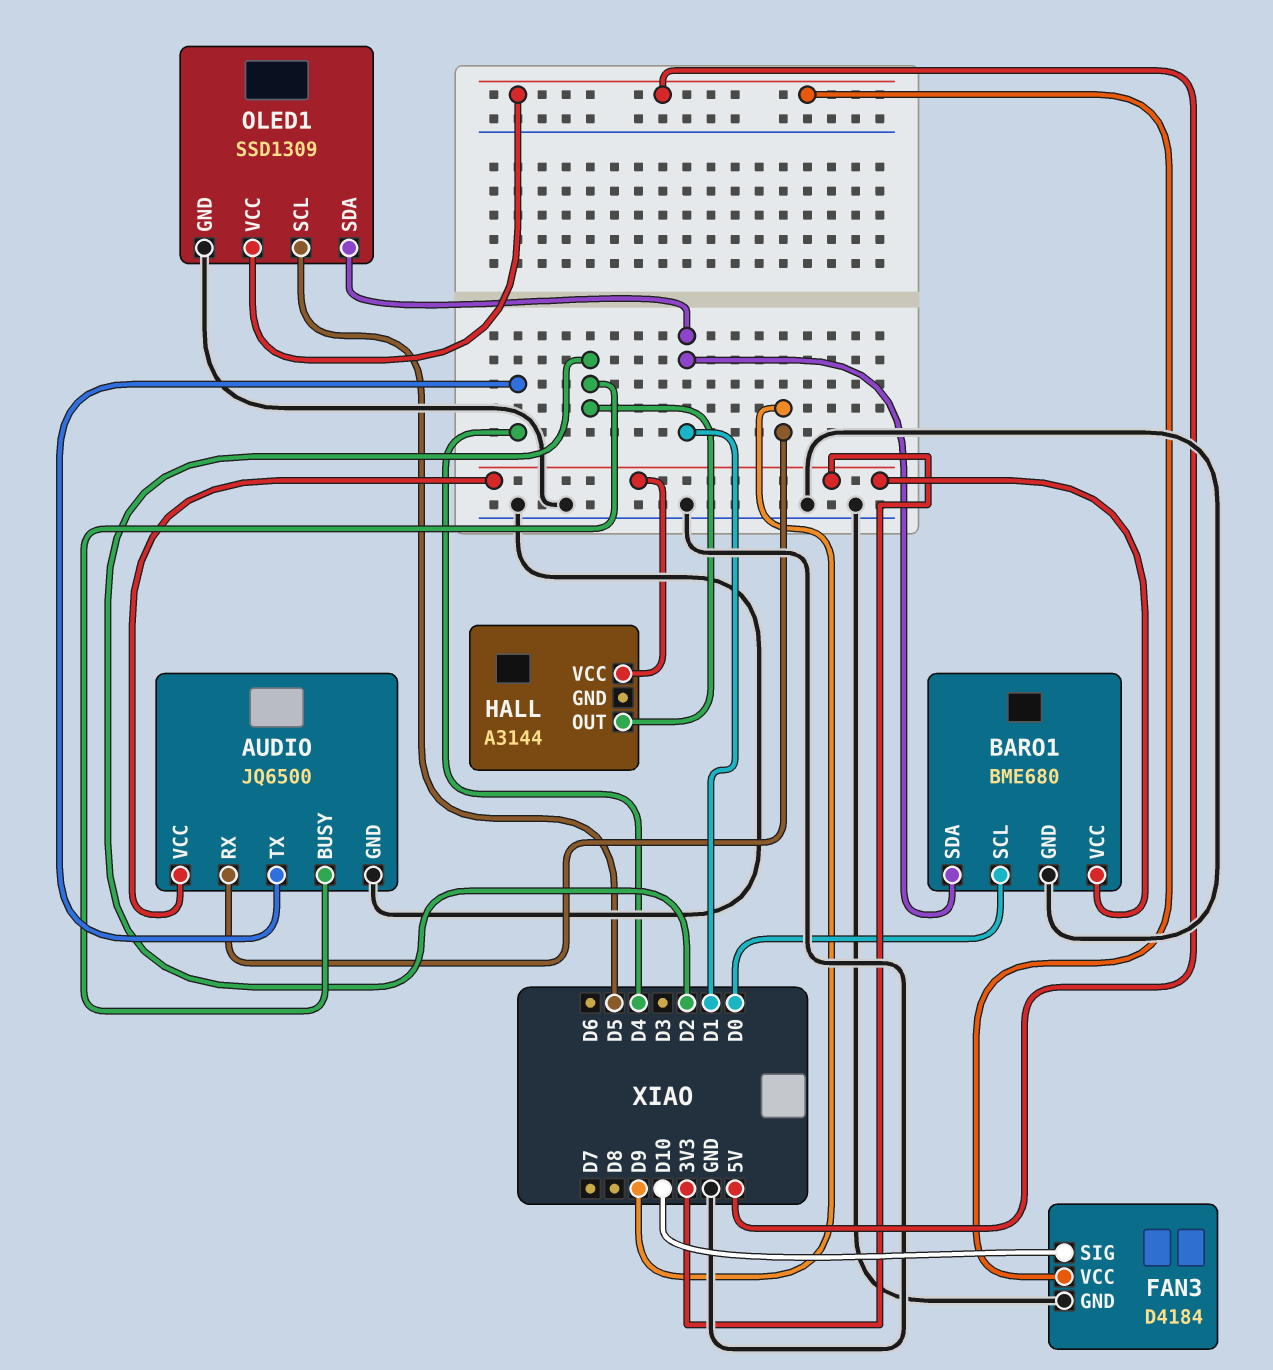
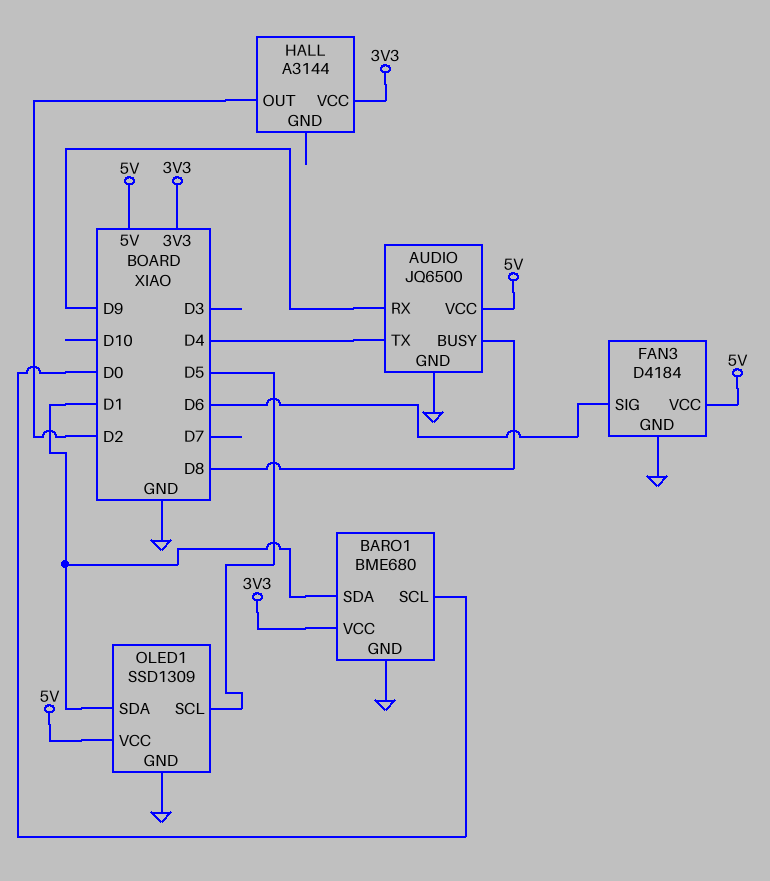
AUDIO pin BUSY: D2 -> D8
AUDIO pin VCC: 3V3 -> 5V
FAN3 pin SIG: D10 -> D6

